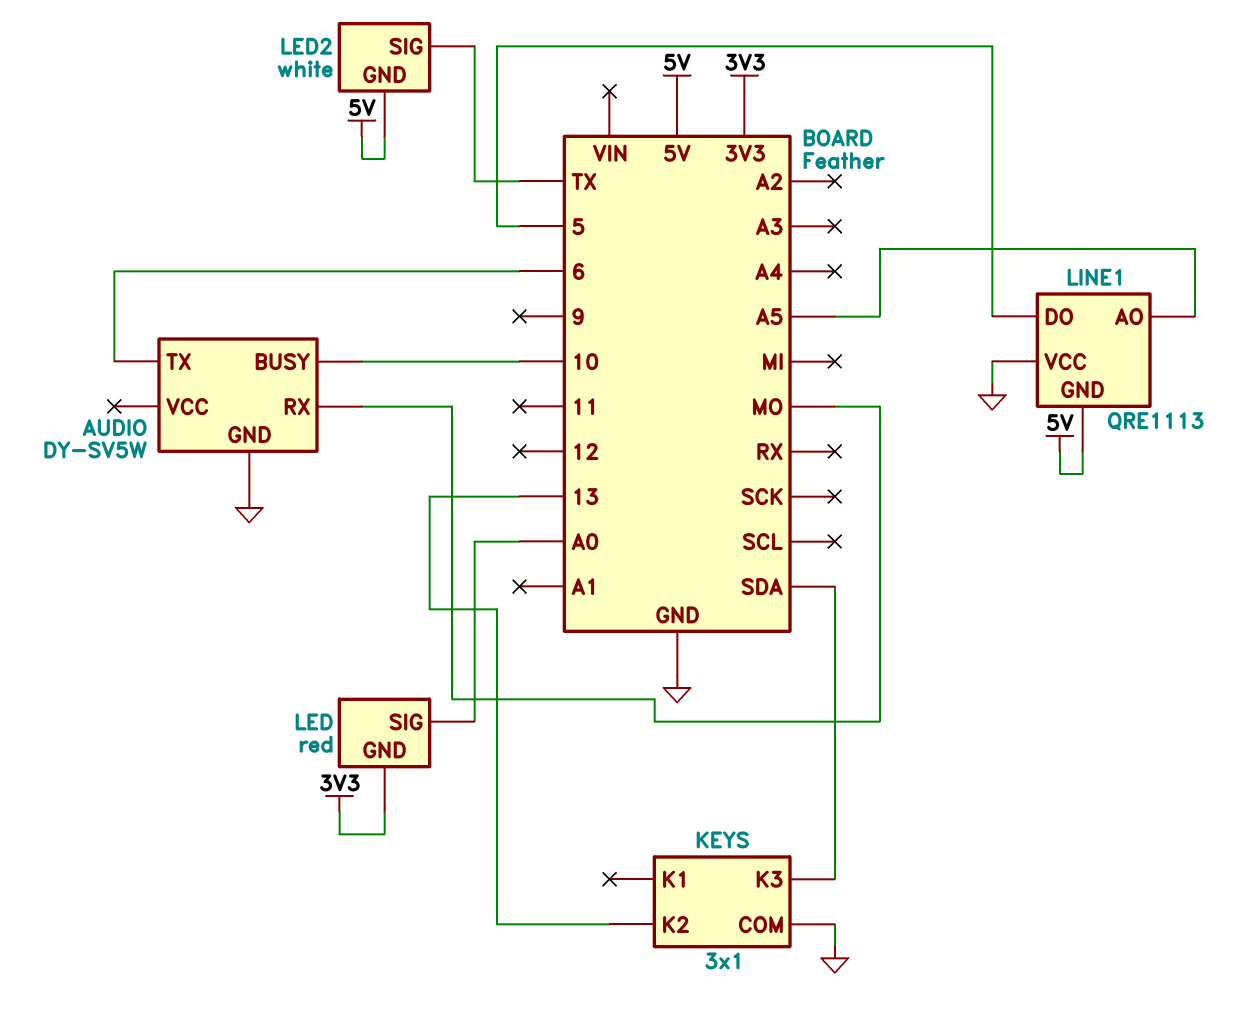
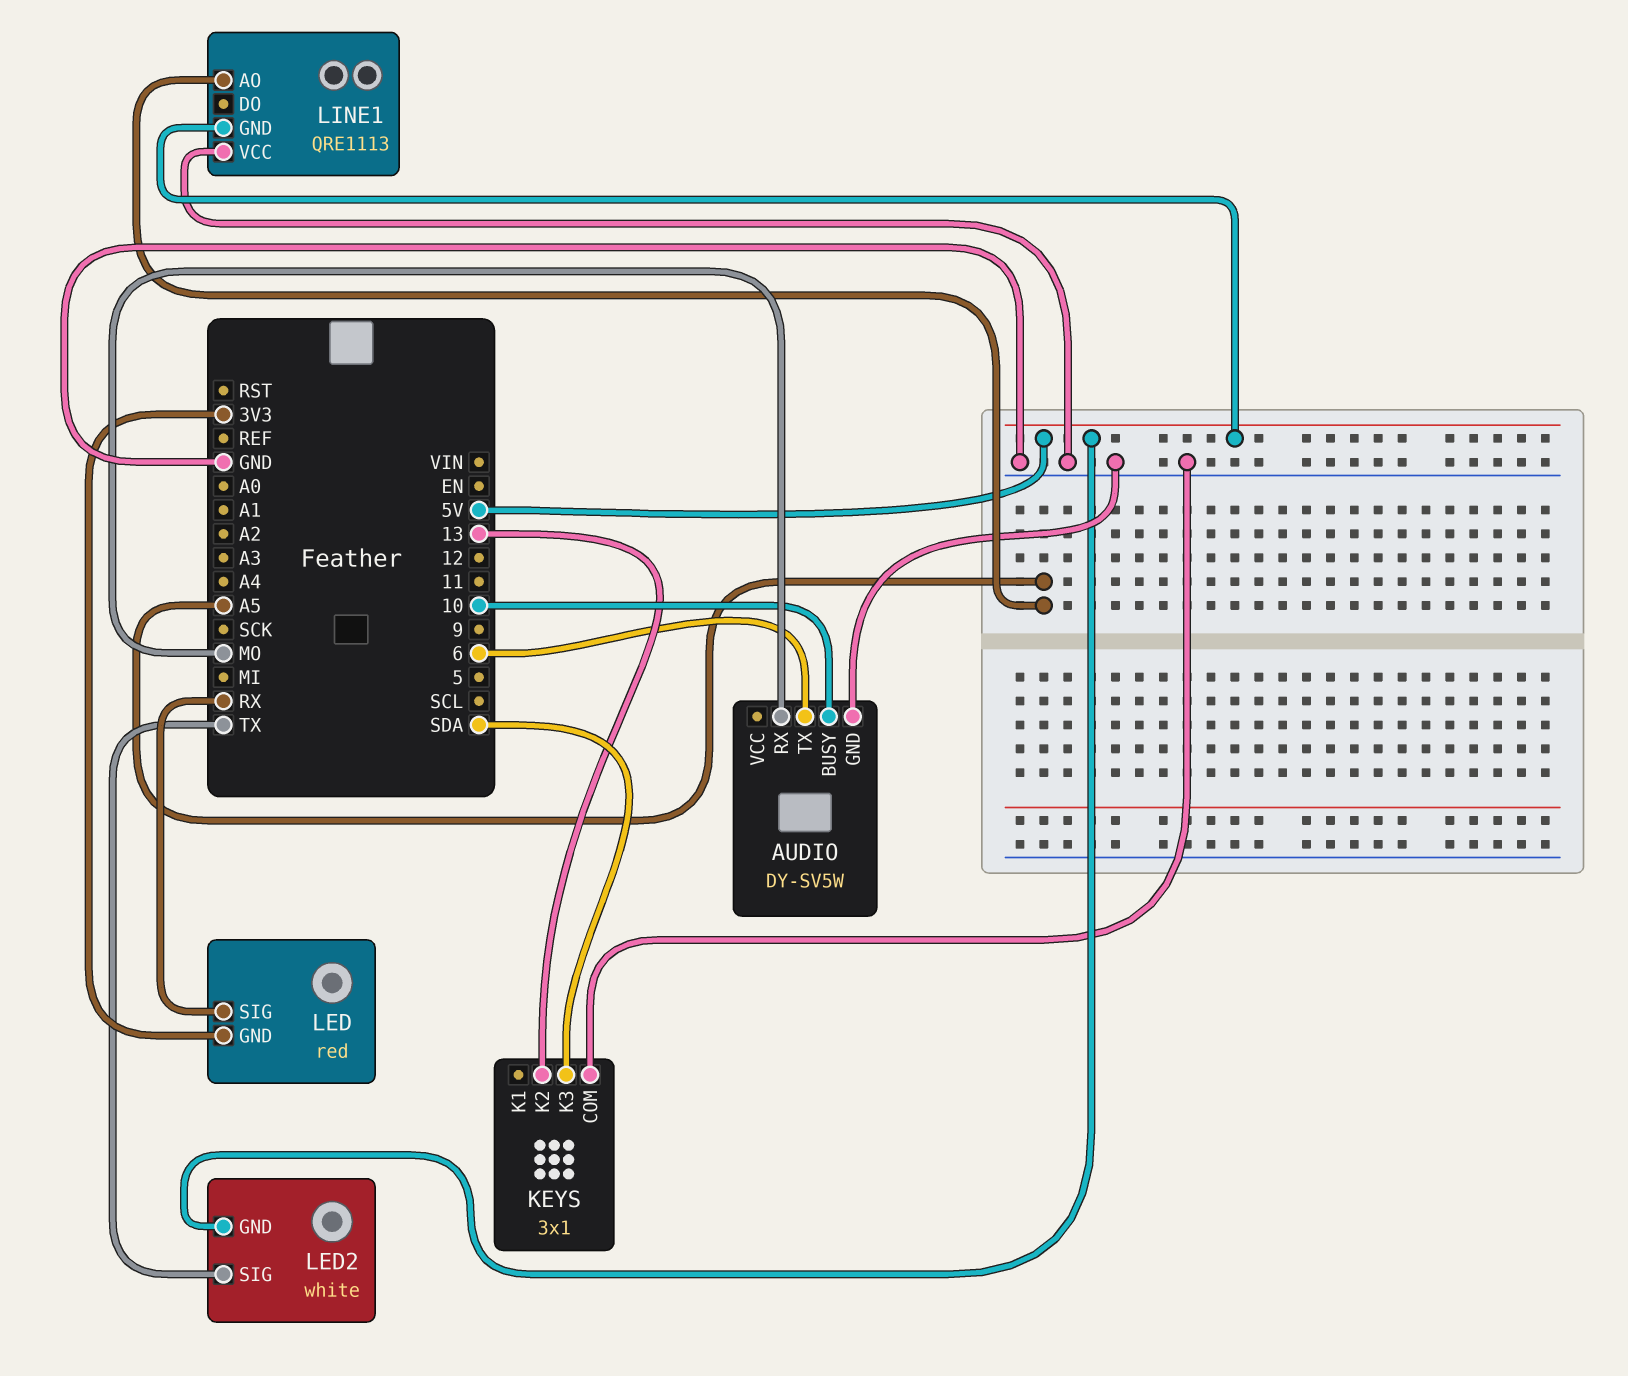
LED pin SIG: A0 -> RX
LINE1 pin DO: 5 -> none

